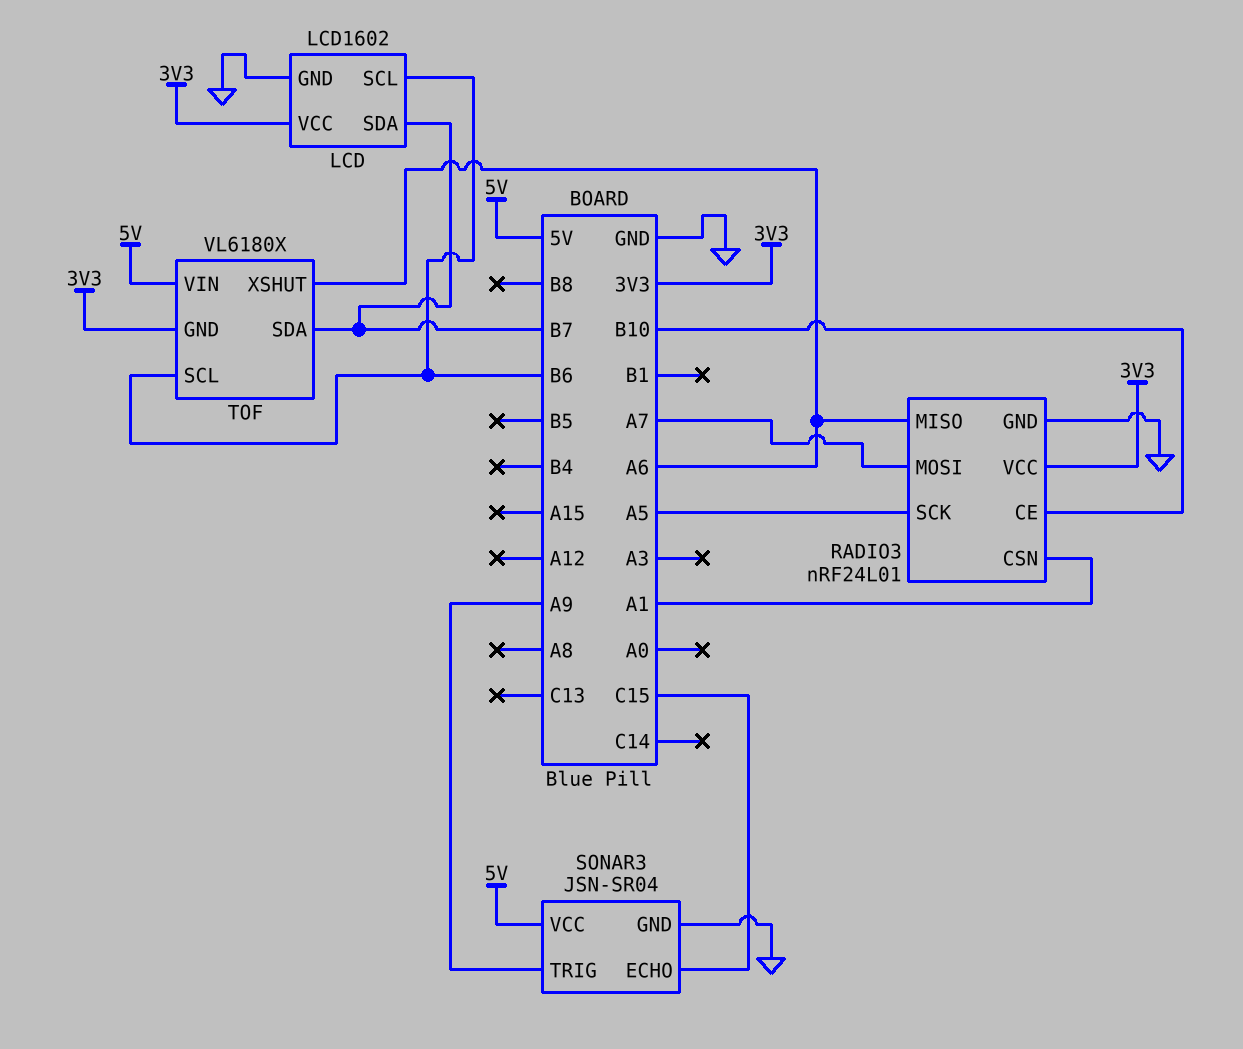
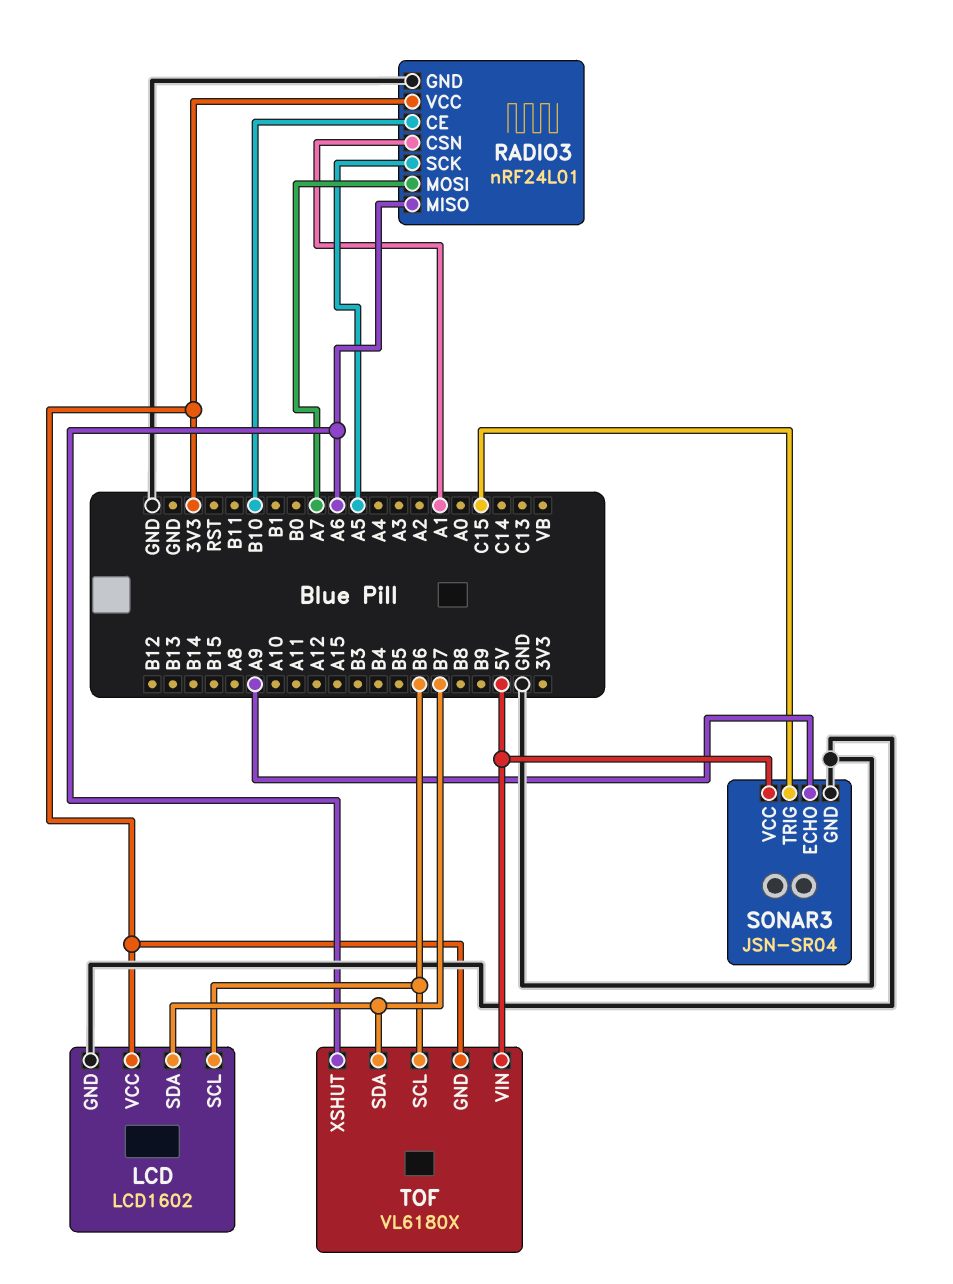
SONAR3 pin ECHO: C15 -> A9
SONAR3 pin TRIG: A9 -> C15

